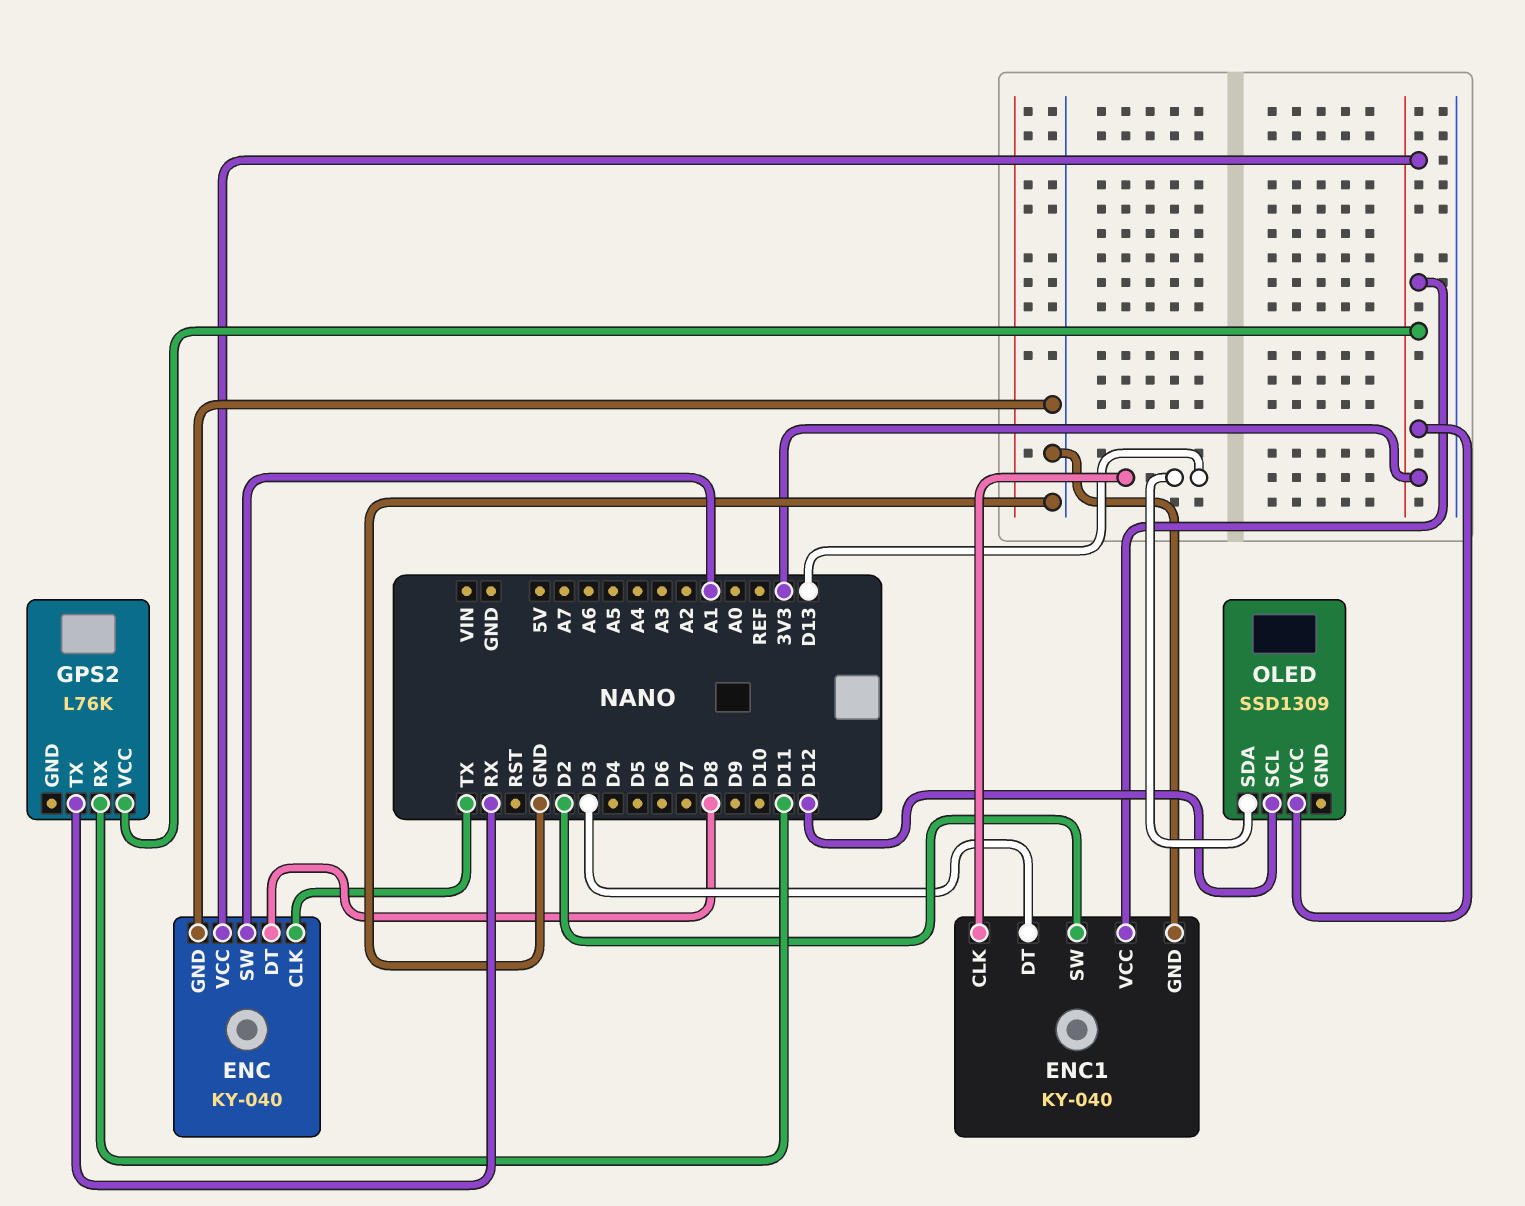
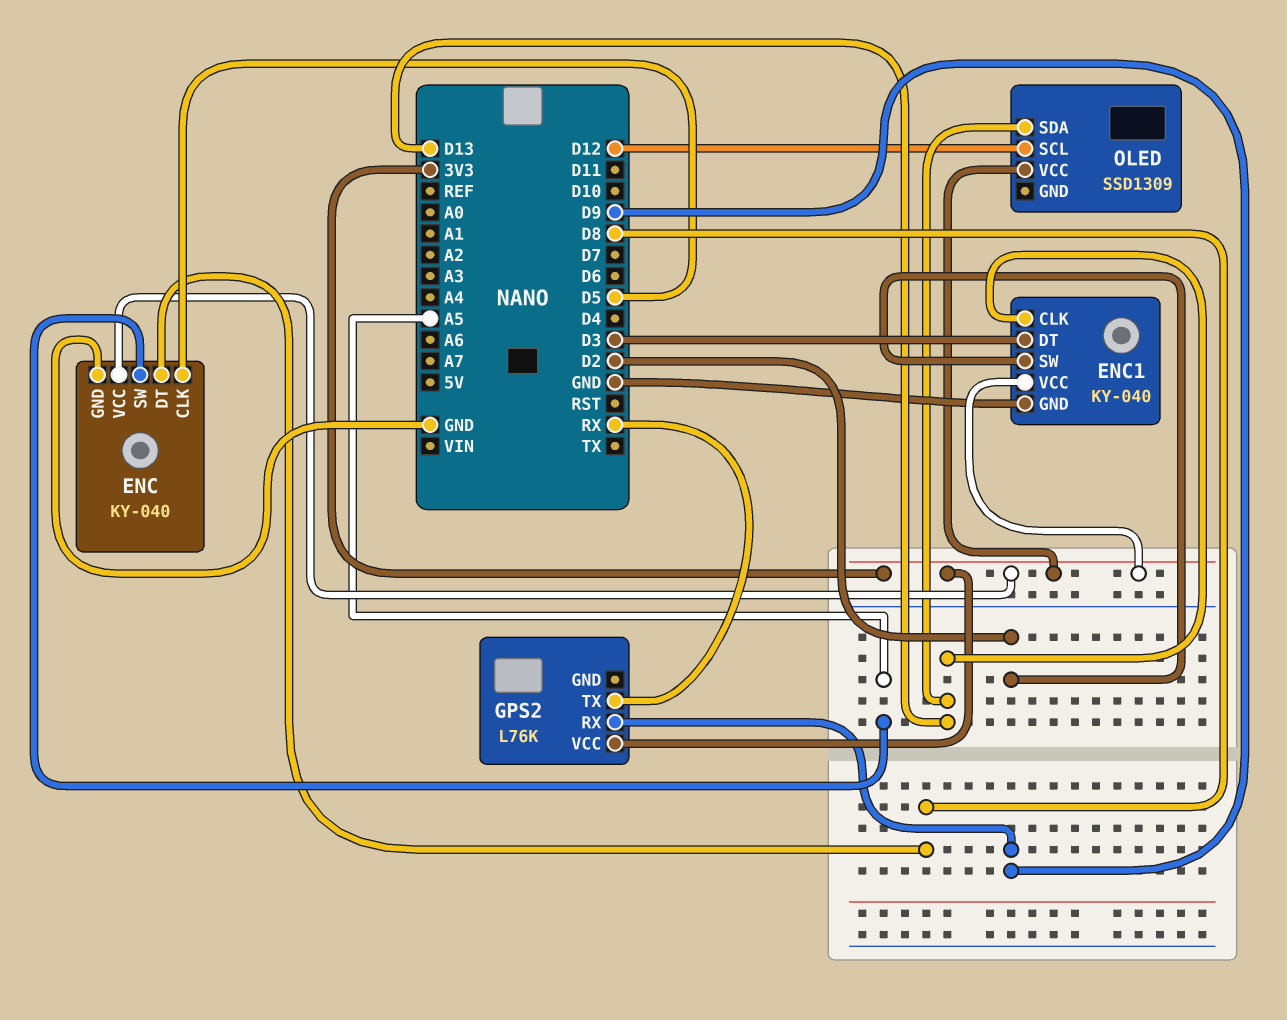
ENC pin CLK: TX -> D5
ENC pin SW: A1 -> A5
GPS2 pin RX: D11 -> D9

